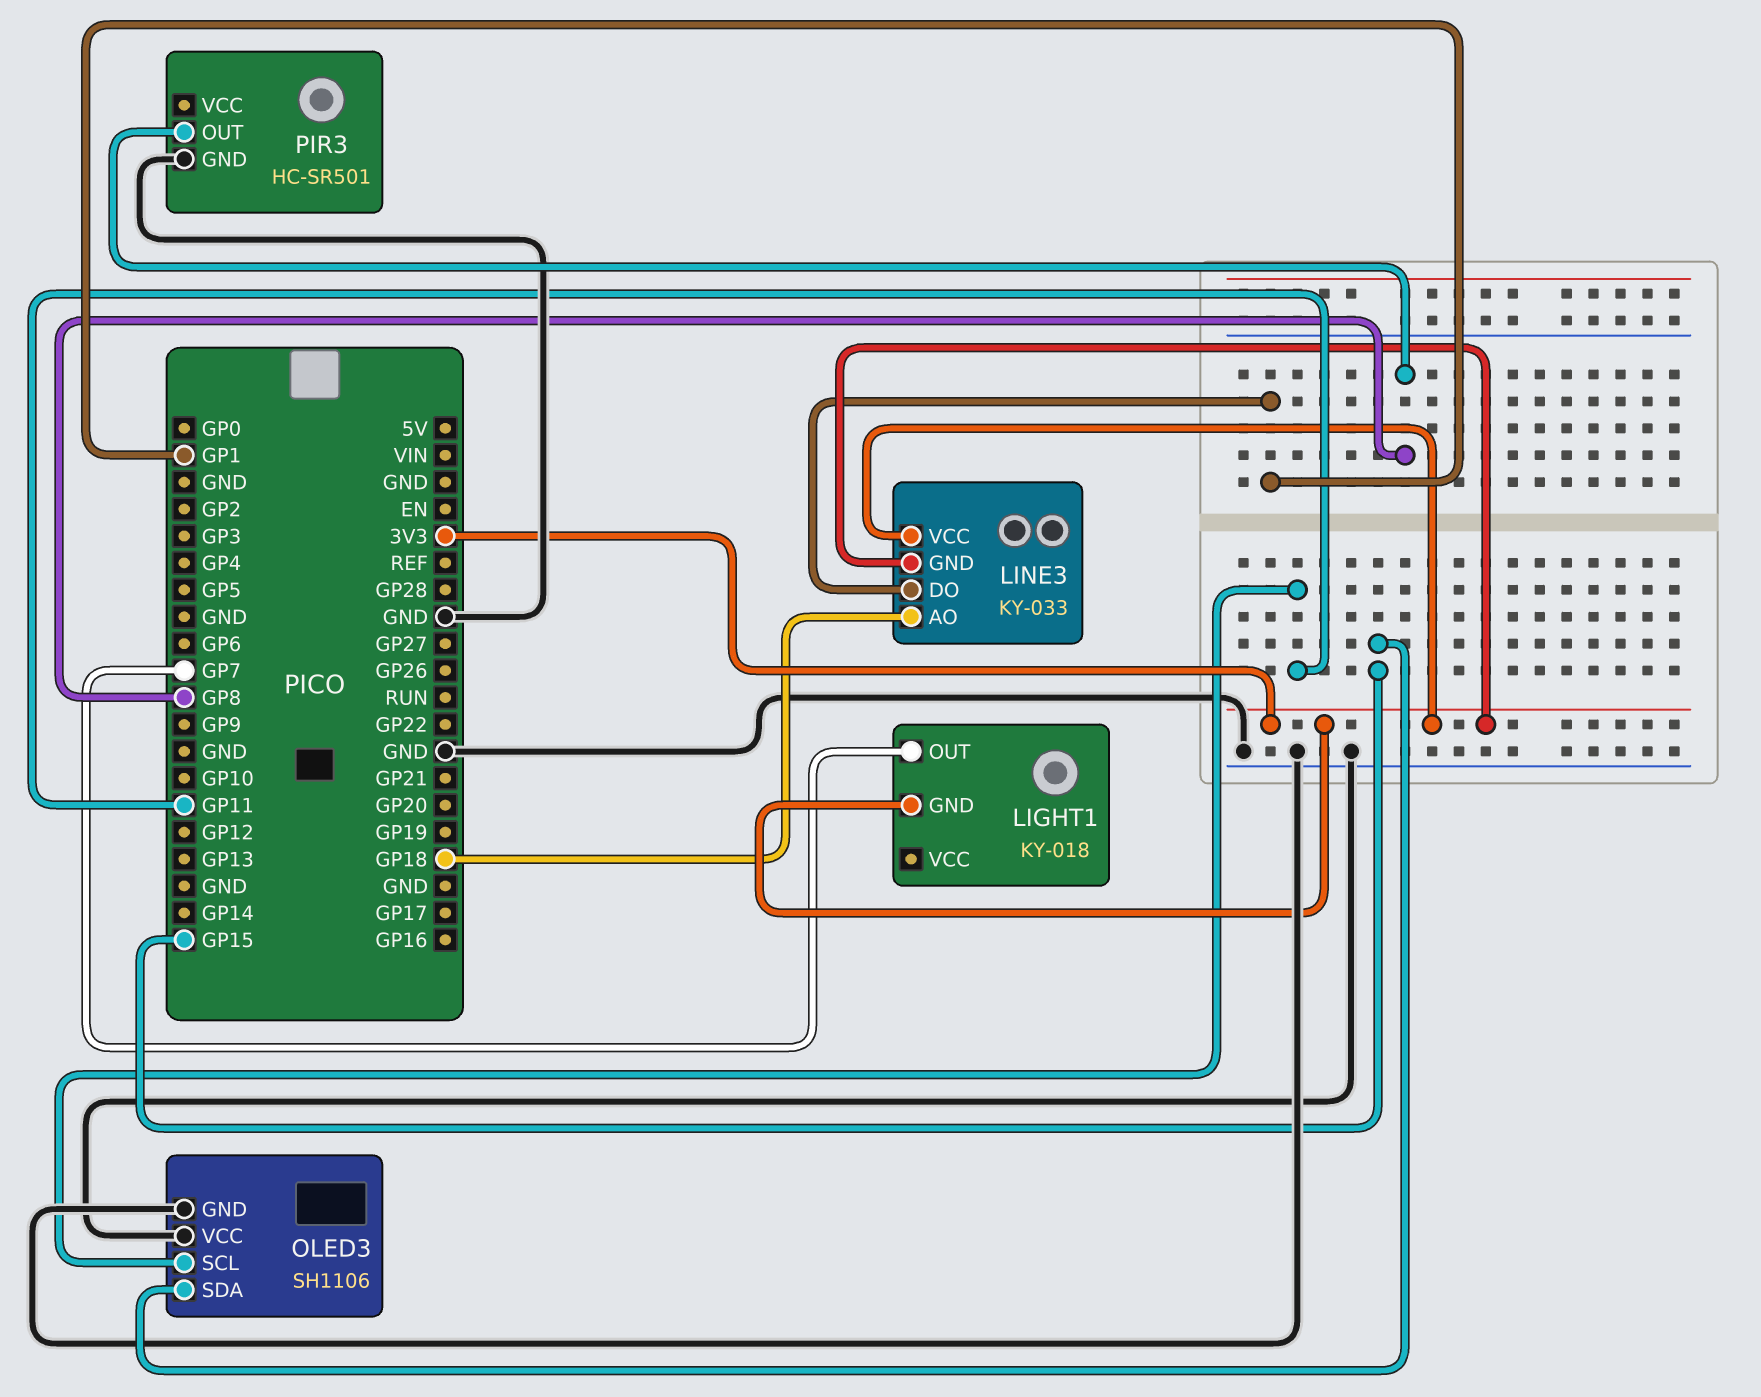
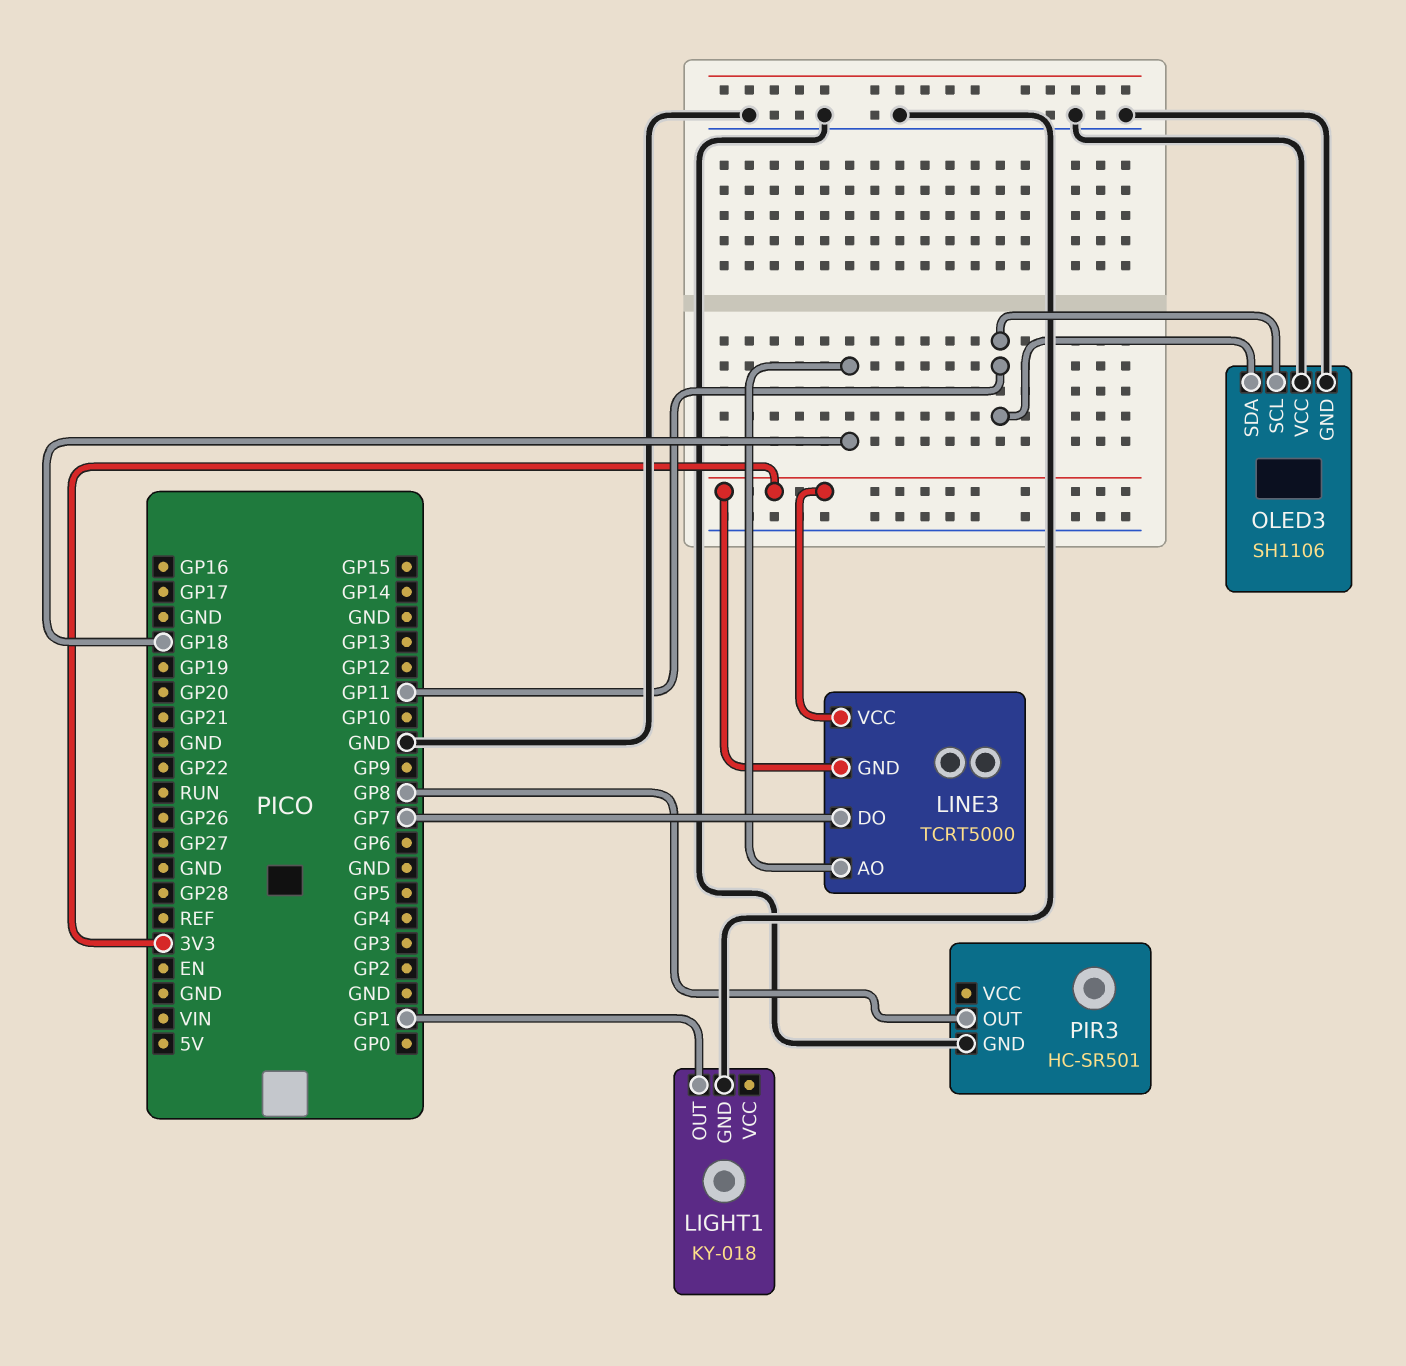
LIGHT1 pin GND: 3V3 -> GND
LIGHT1 pin OUT: GP7 -> GP1
LINE3: KY-033 -> TCRT5000
LINE3 pin DO: GP1 -> GP7
OLED3 pin SDA: GP15 -> GP11

